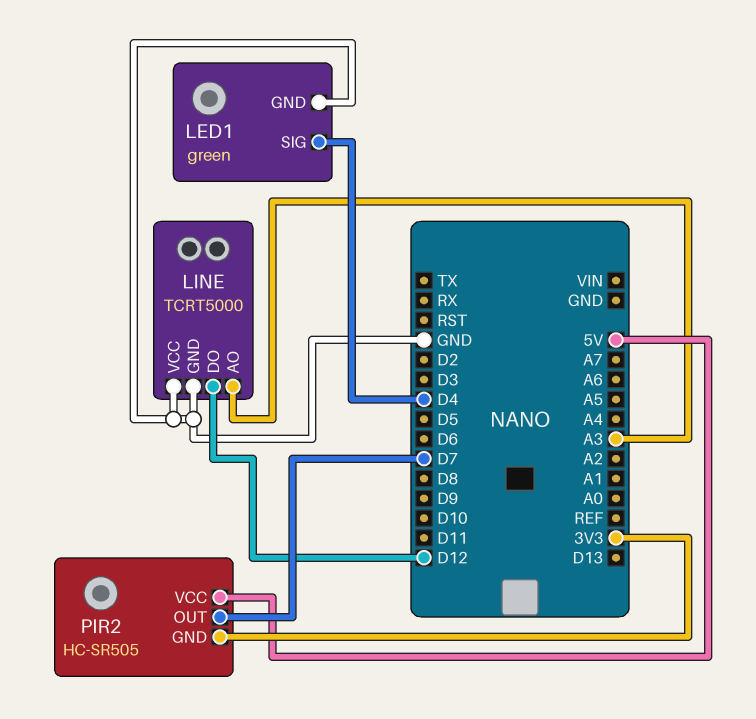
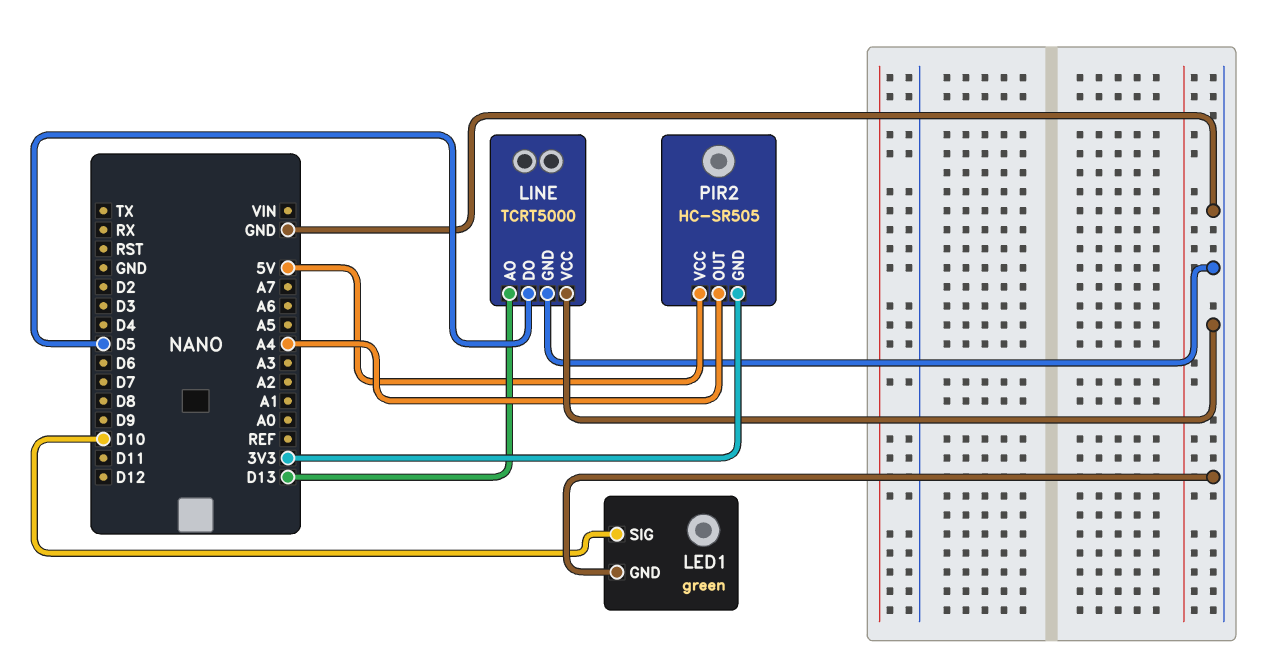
LED1 pin SIG: D4 -> D10
LINE pin AO: A3 -> D13
LINE pin DO: D12 -> D5
PIR2 pin OUT: D7 -> A4

